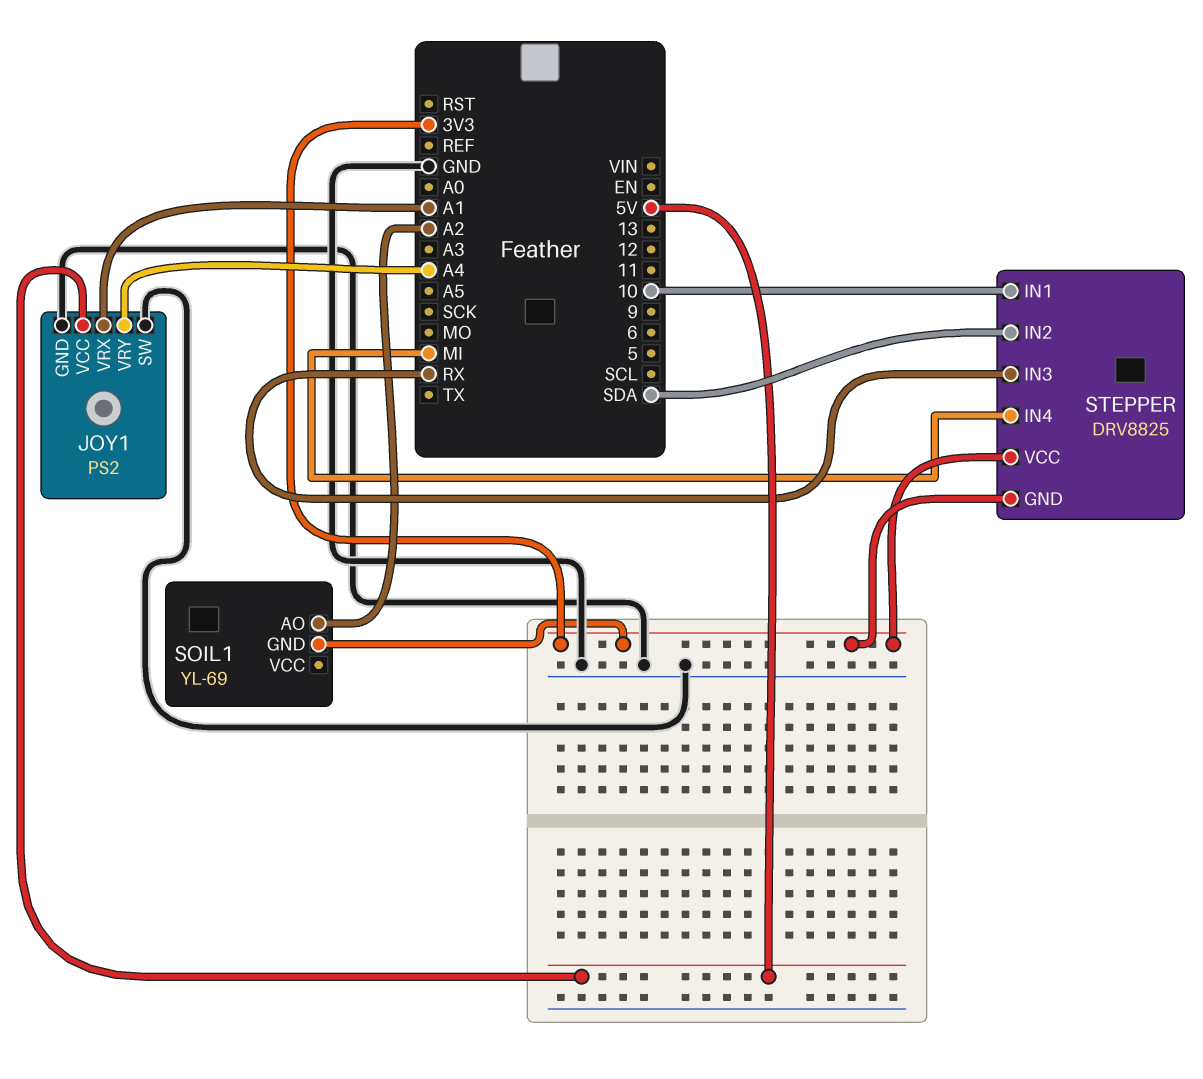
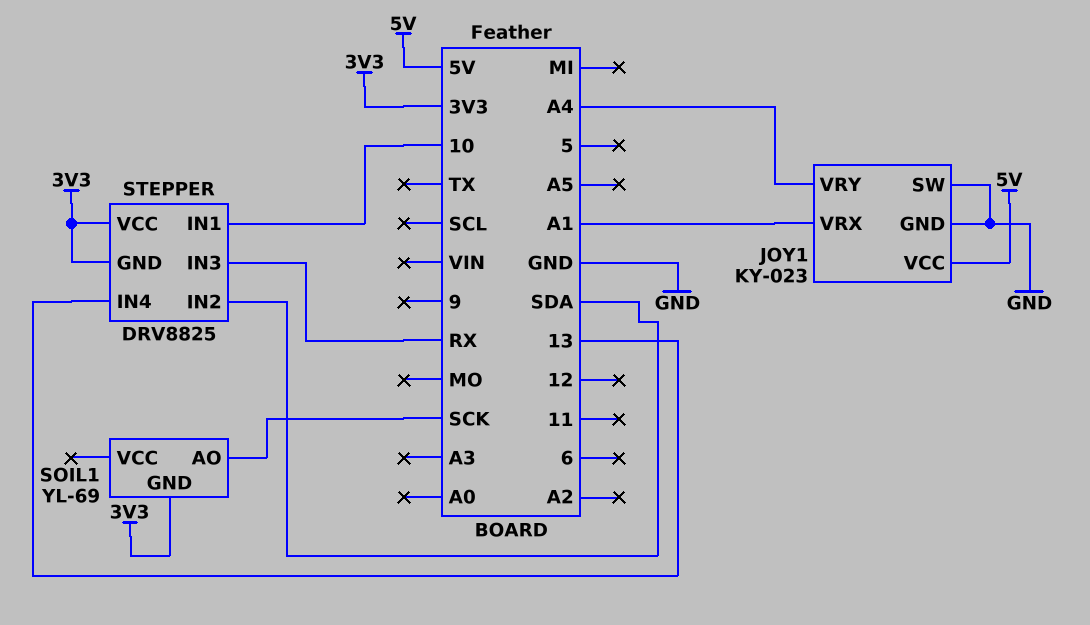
JOY1: PS2 -> KY-023
SOIL1 pin AO: A2 -> SCK
STEPPER pin IN4: MI -> 13

